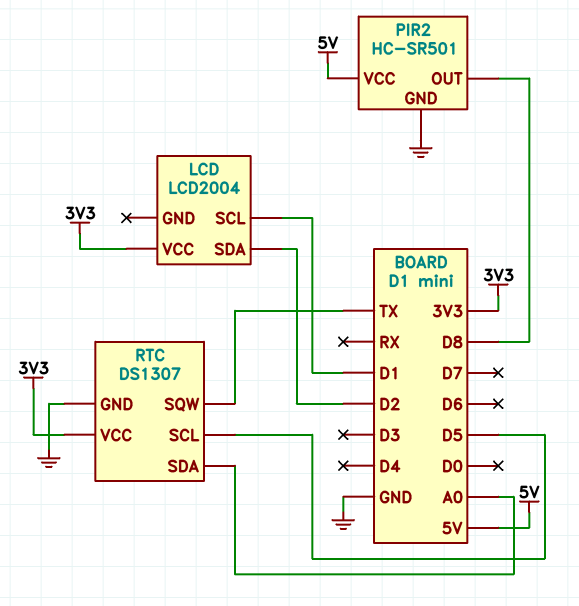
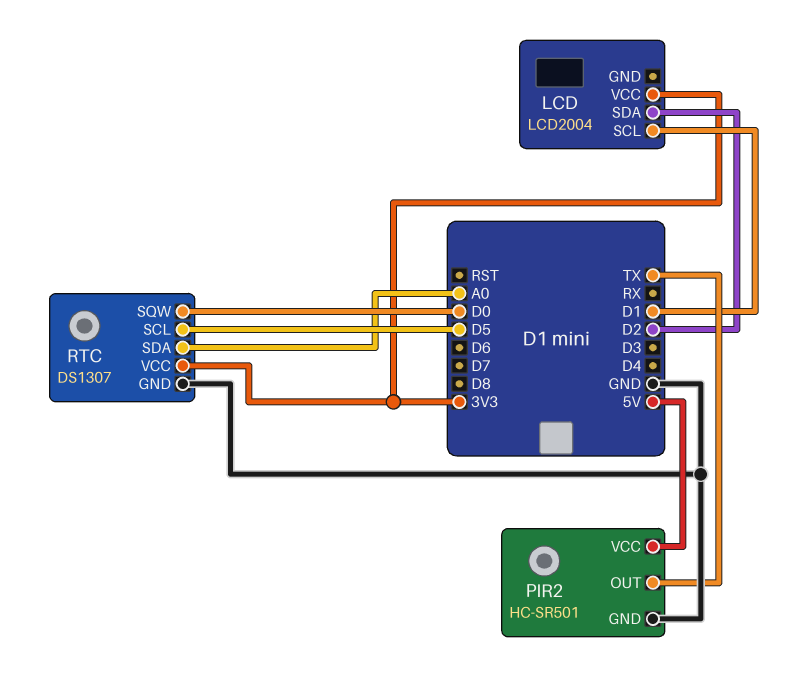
PIR2 pin OUT: D8 -> TX
RTC pin SQW: TX -> D0

